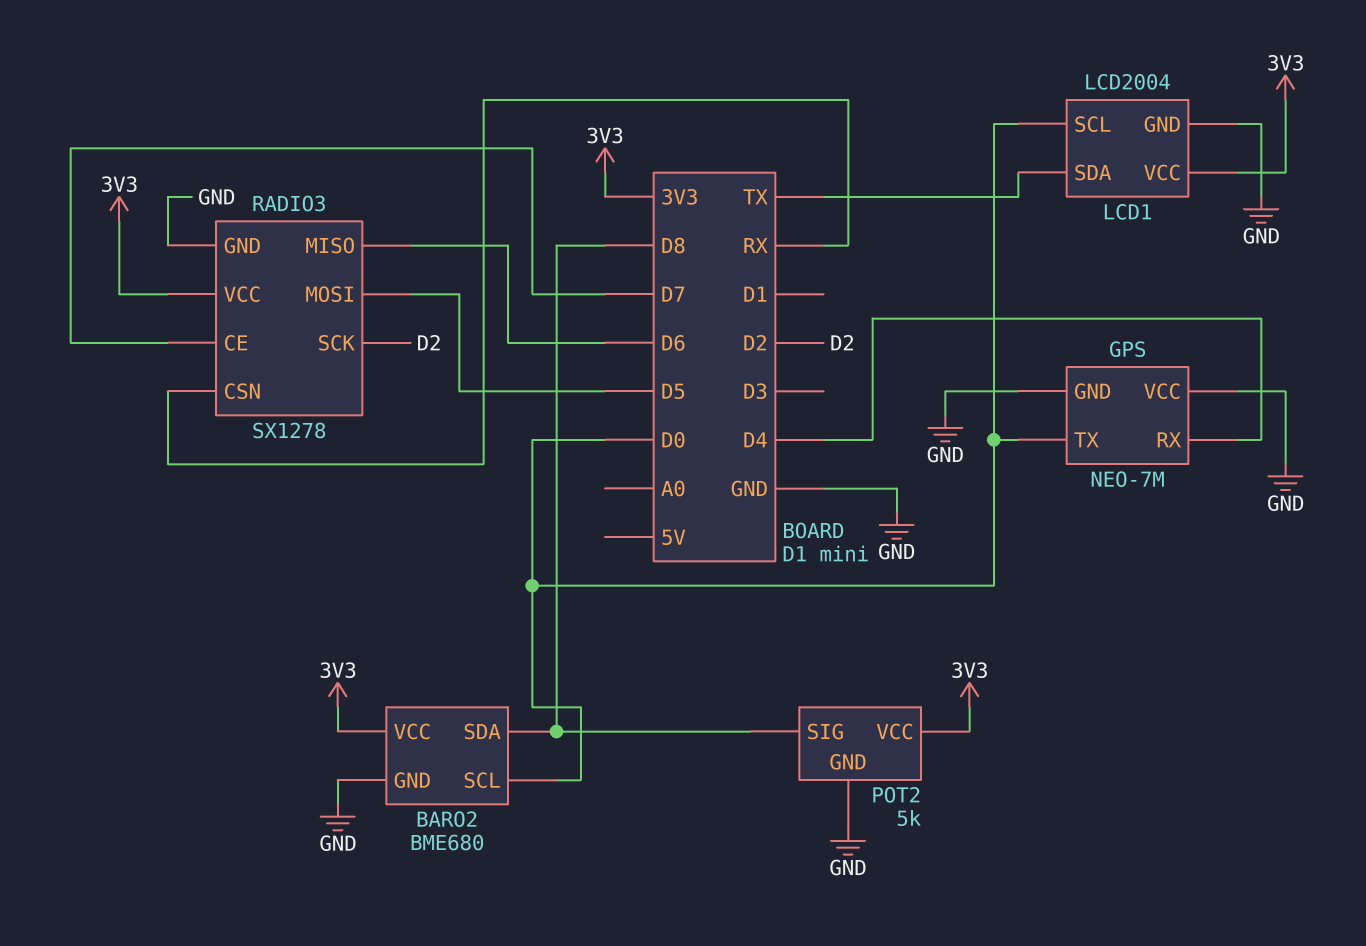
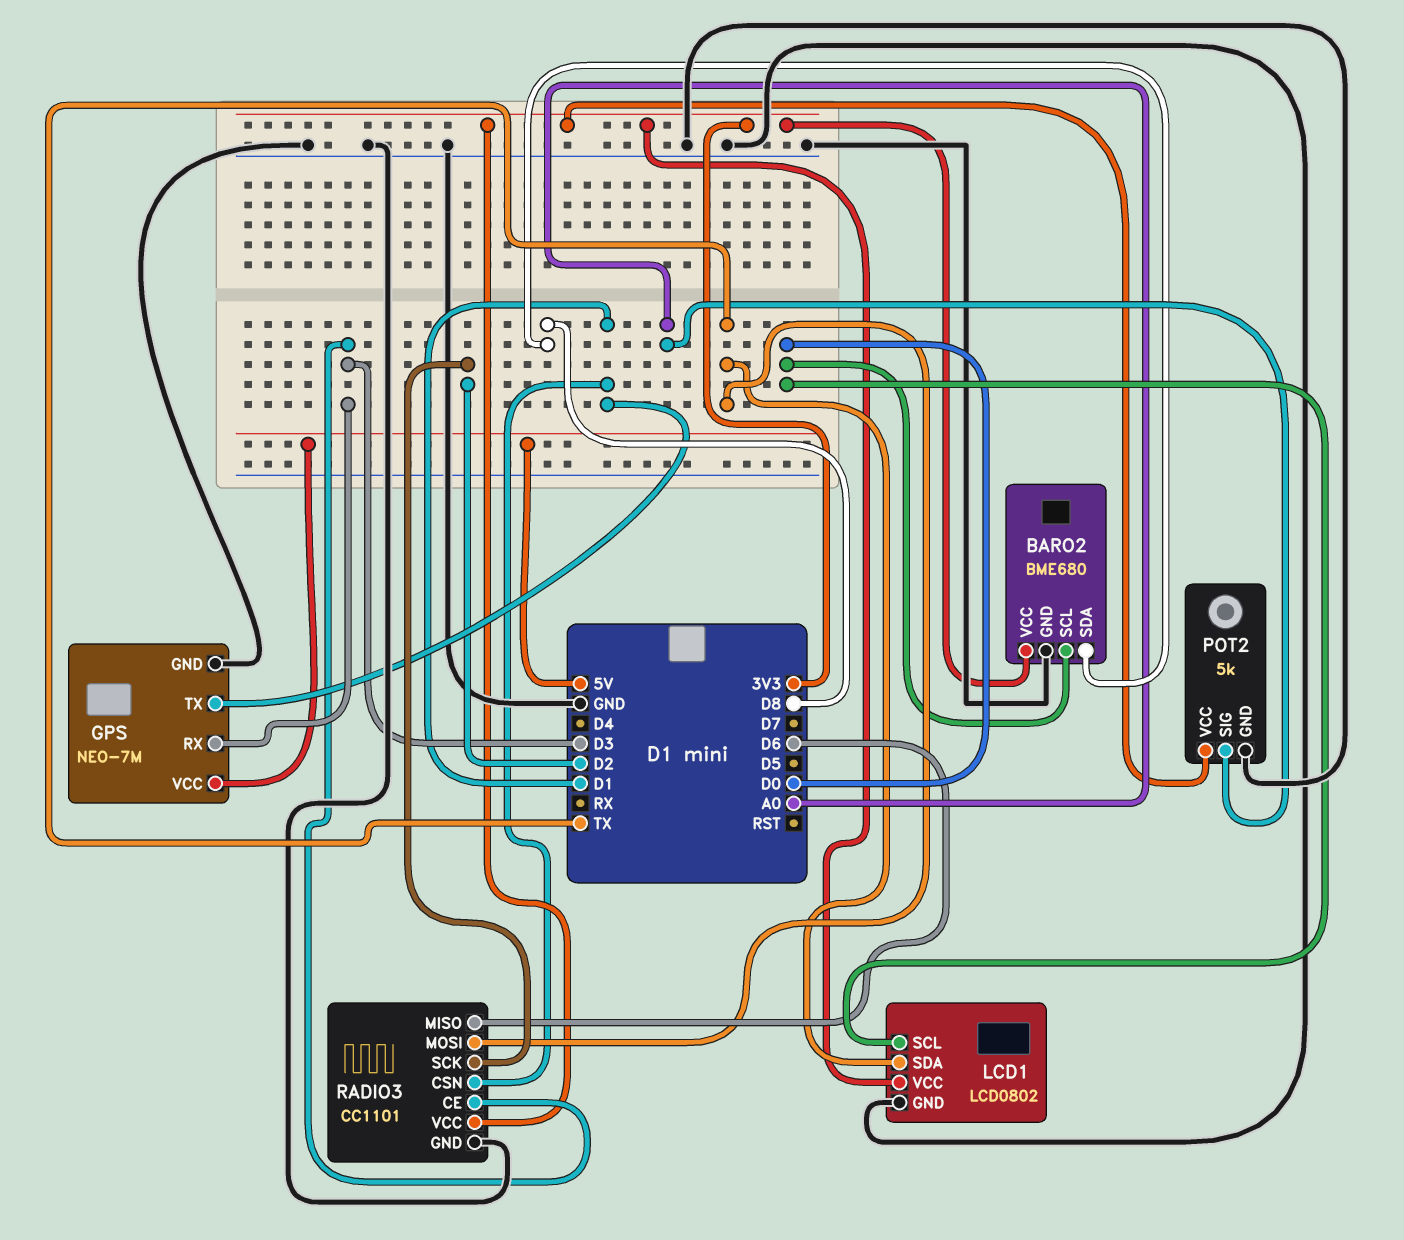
GPS pin RX: D4 -> D3
GPS pin TX: D0 -> D1
GPS pin VCC: GND -> 5V
LCD1: LCD2004 -> LCD0802
POT2 pin SIG: D8 -> A0
RADIO3: SX1278 -> CC1101
RADIO3 pin CE: D7 -> D3
RADIO3 pin CSN: RX -> D1
RADIO3 pin MOSI: D5 -> TX

